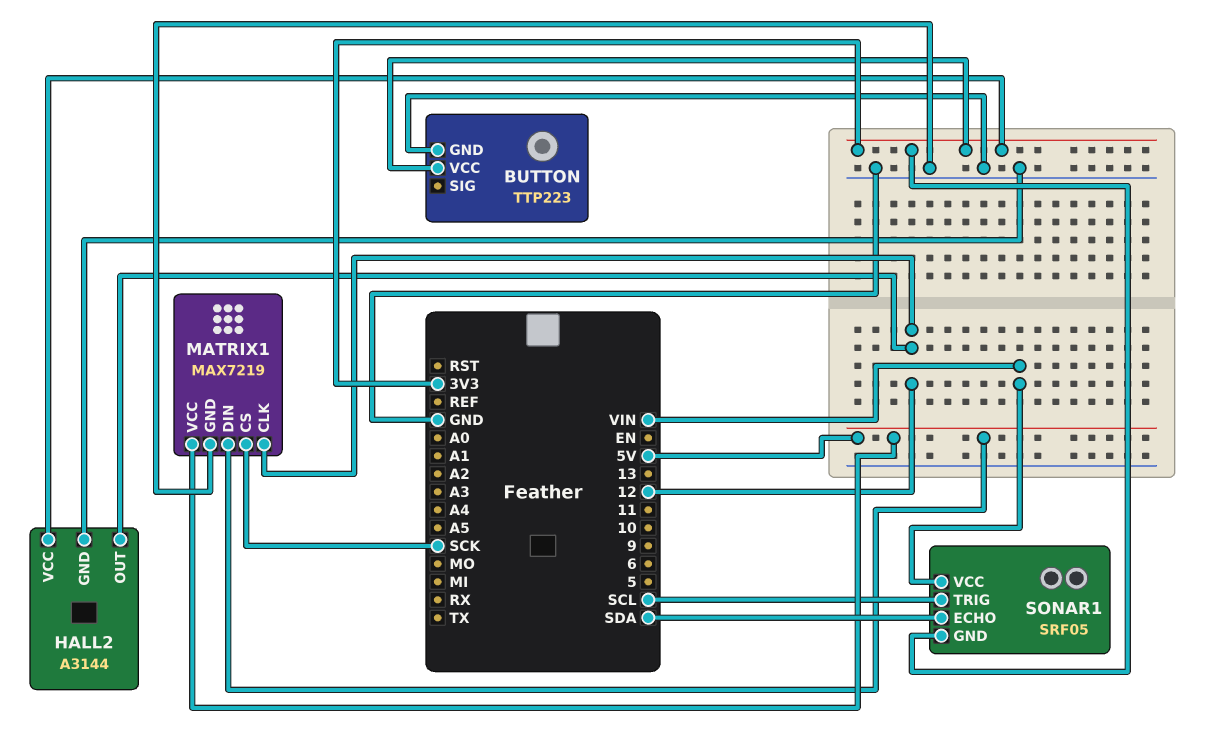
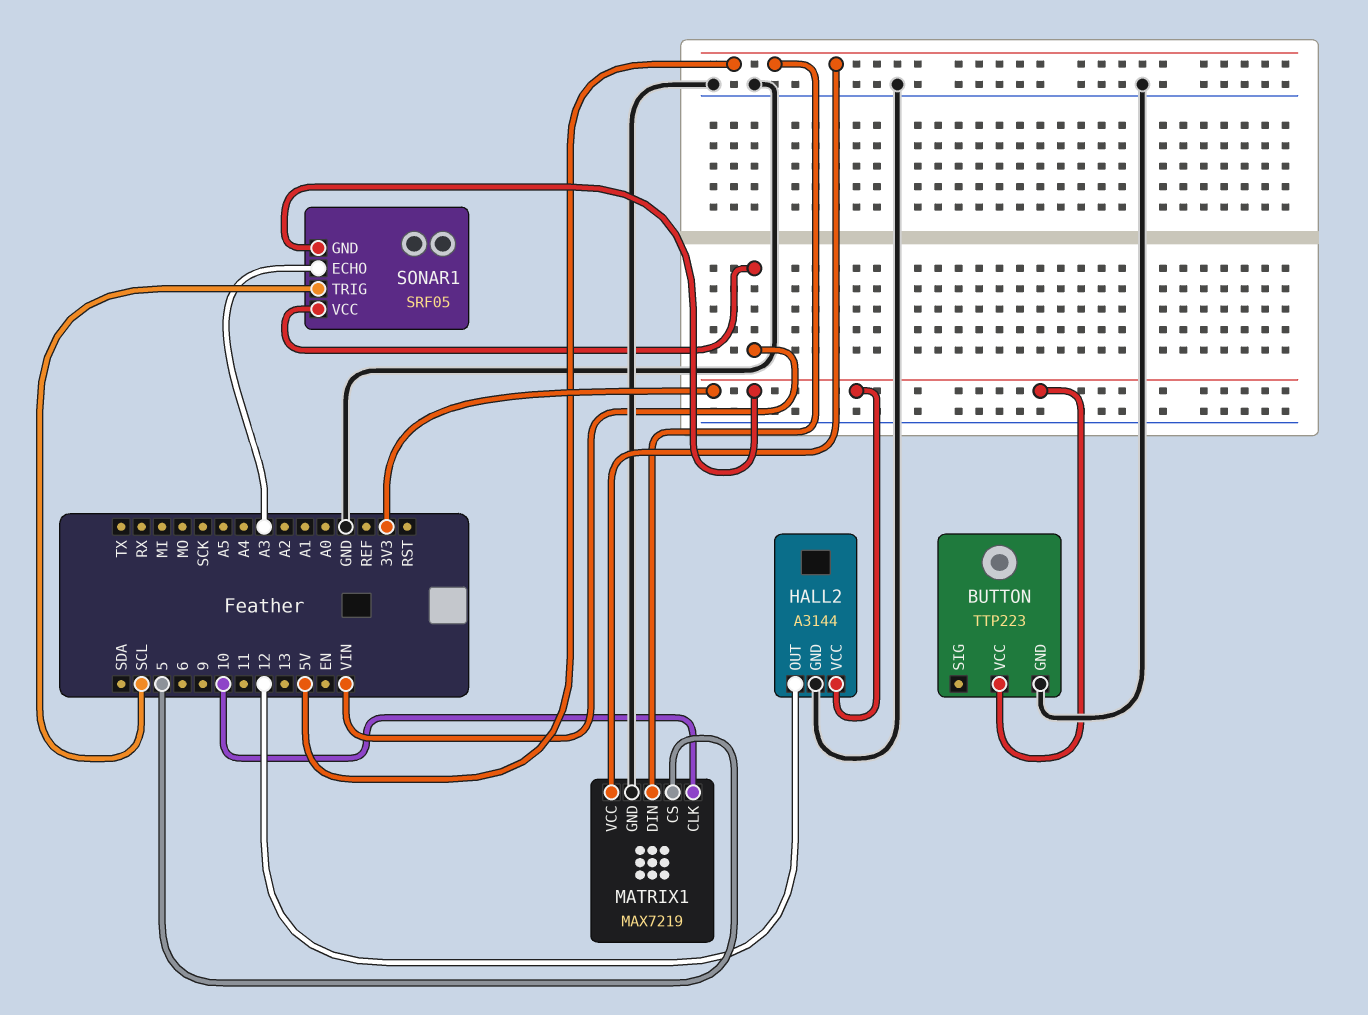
MATRIX1 pin CLK: 12 -> 10
MATRIX1 pin CS: SCK -> 5
SONAR1 pin ECHO: SDA -> A3

